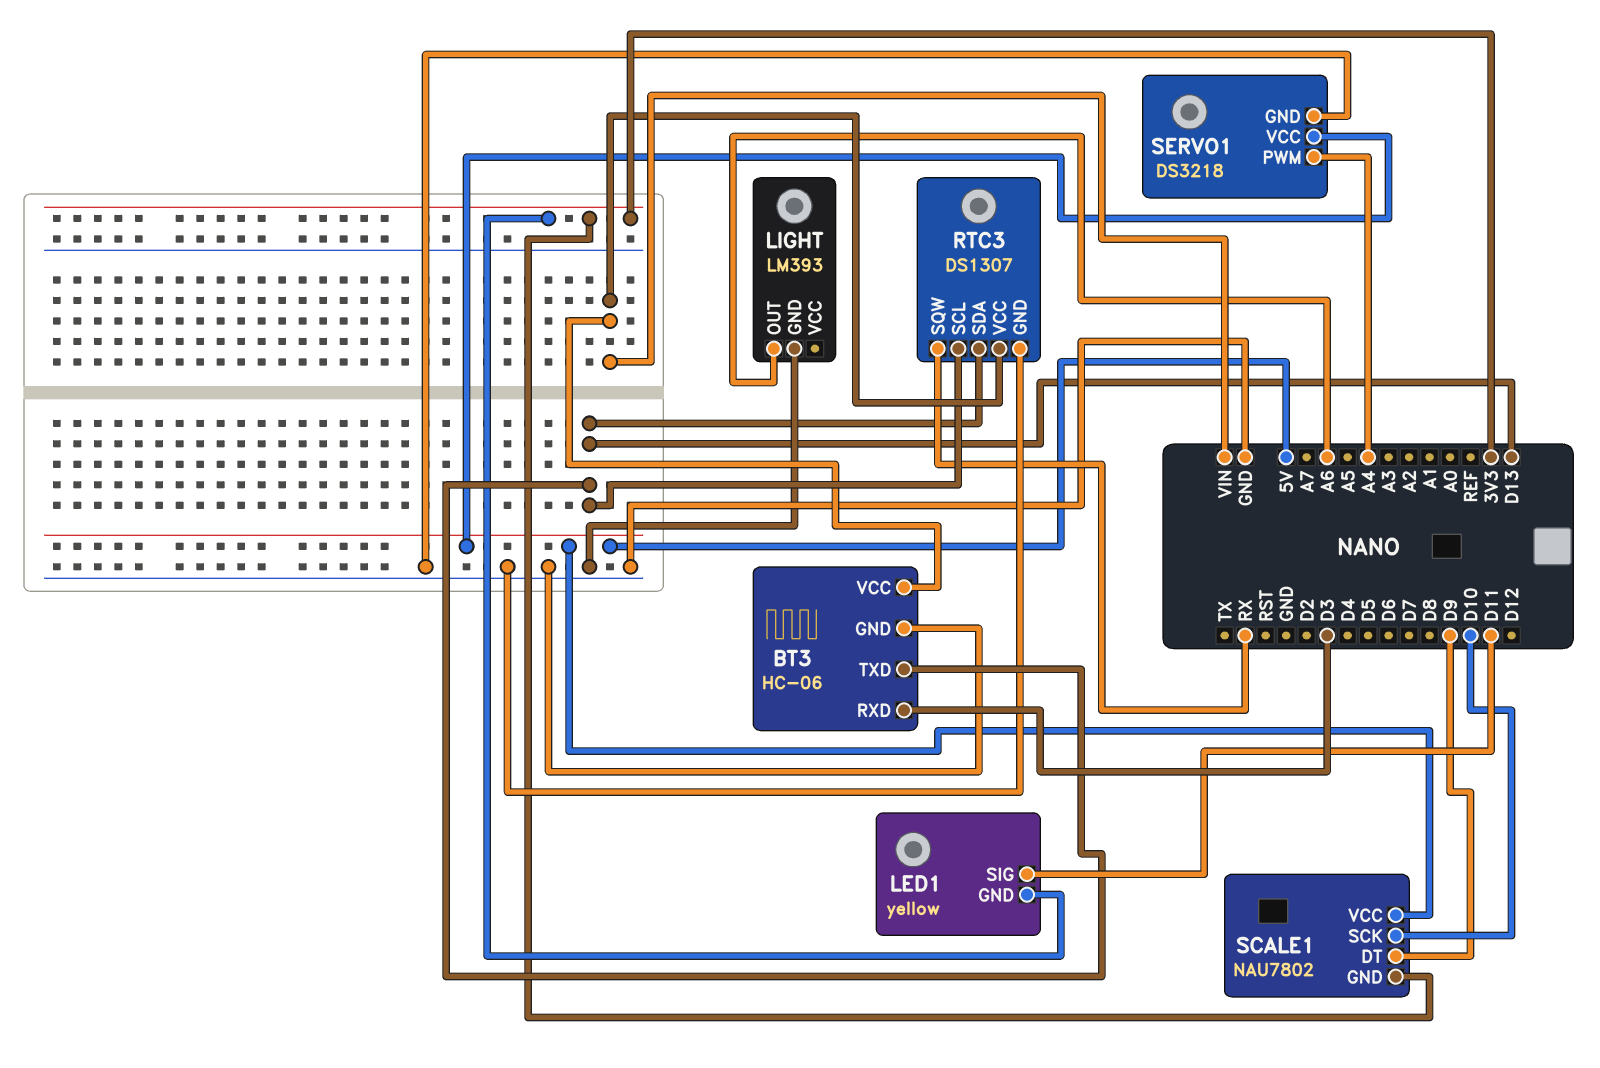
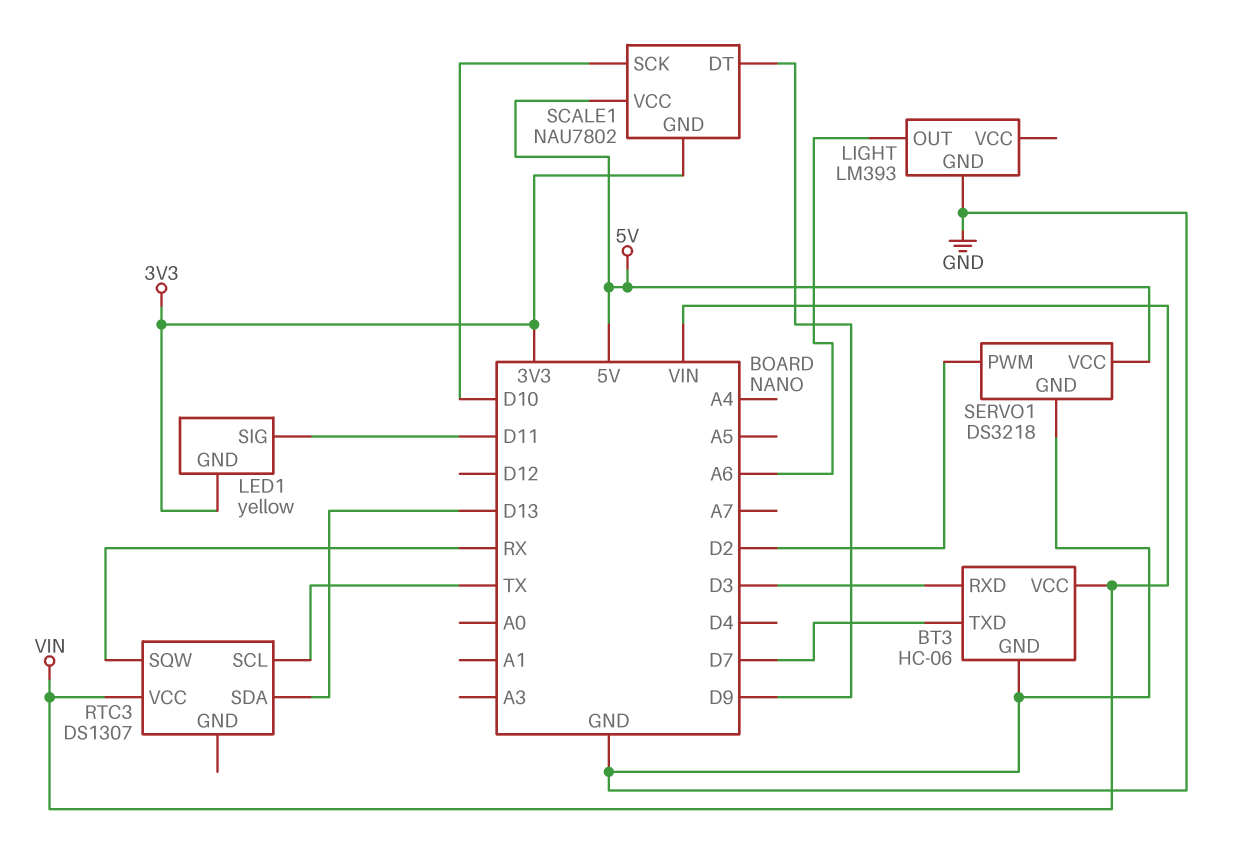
BT3 pin TXD: D13 -> D7
RTC3 pin GND: GND -> none
RTC3 pin SCL: D13 -> TX
SERVO1 pin PWM: A4 -> D2

